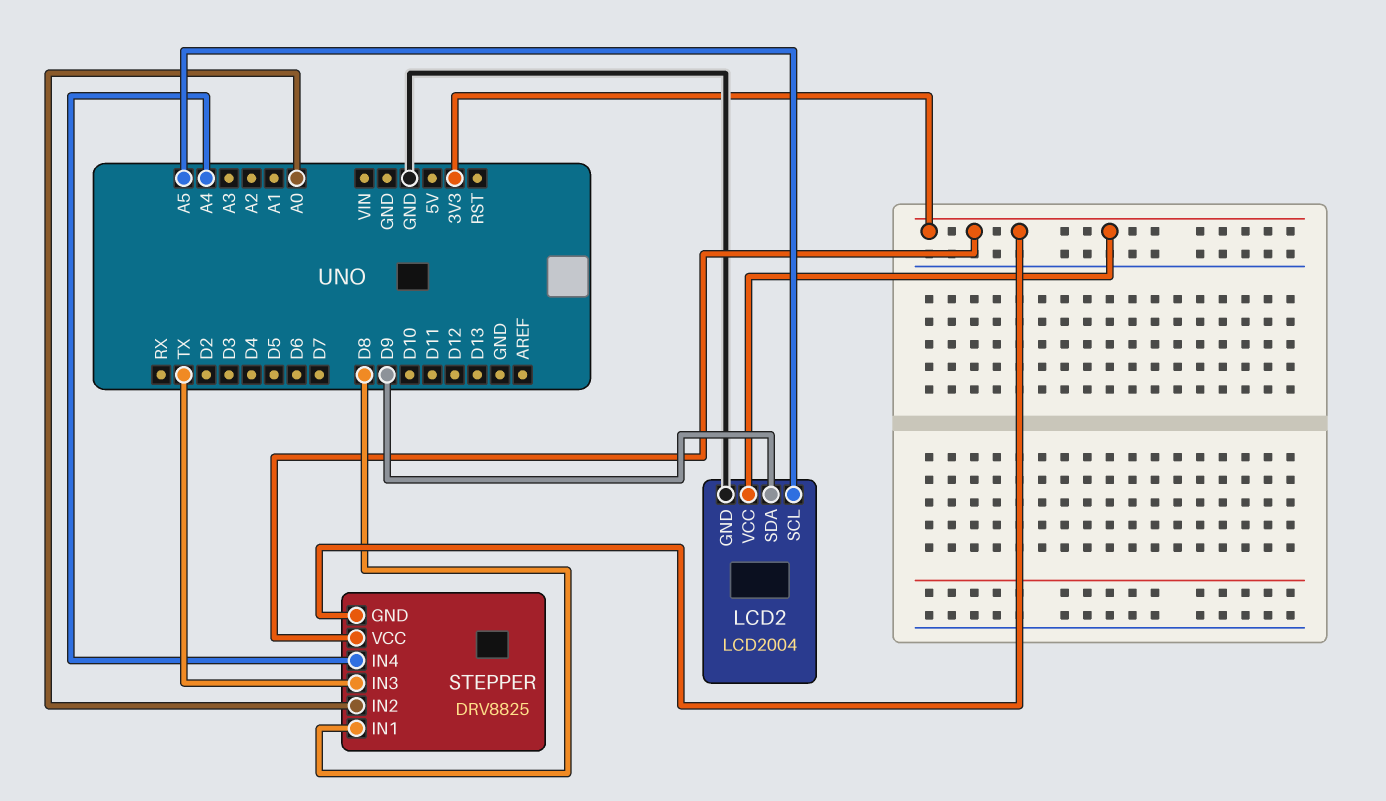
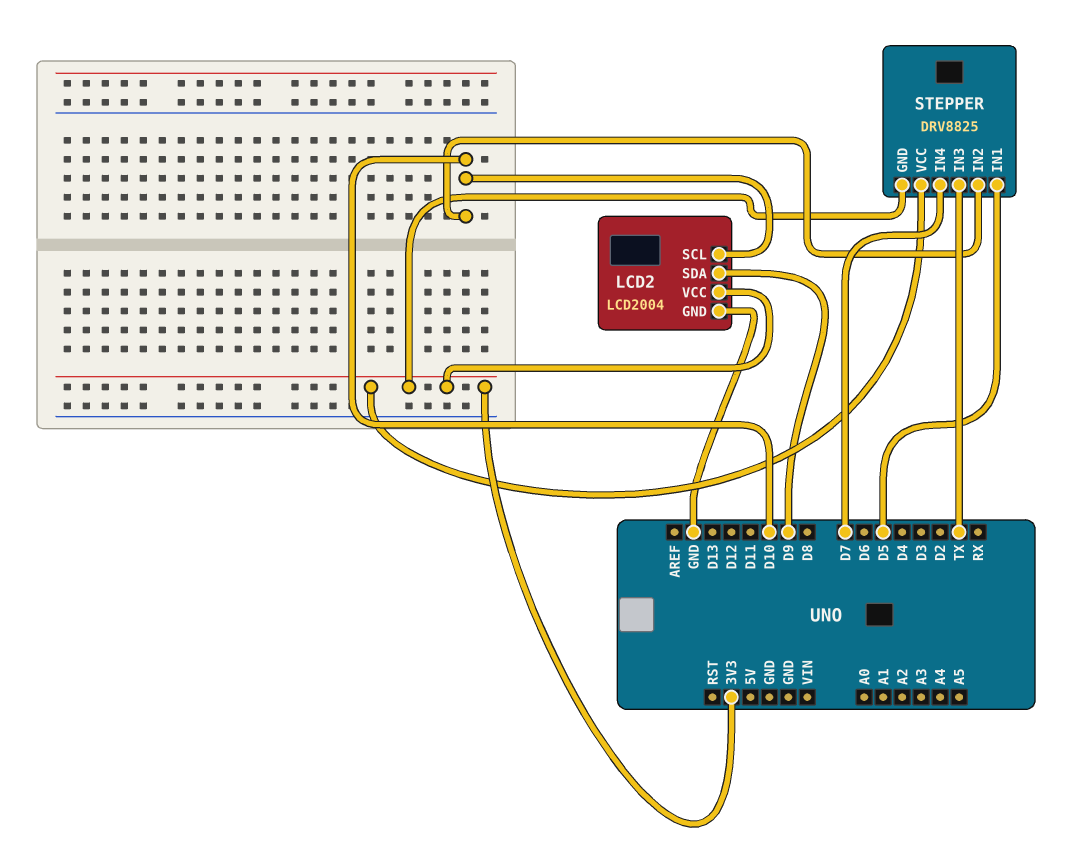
LCD2 pin SCL: A5 -> D10
STEPPER pin IN1: D8 -> D5
STEPPER pin IN2: A0 -> D10
STEPPER pin IN4: A4 -> D7

